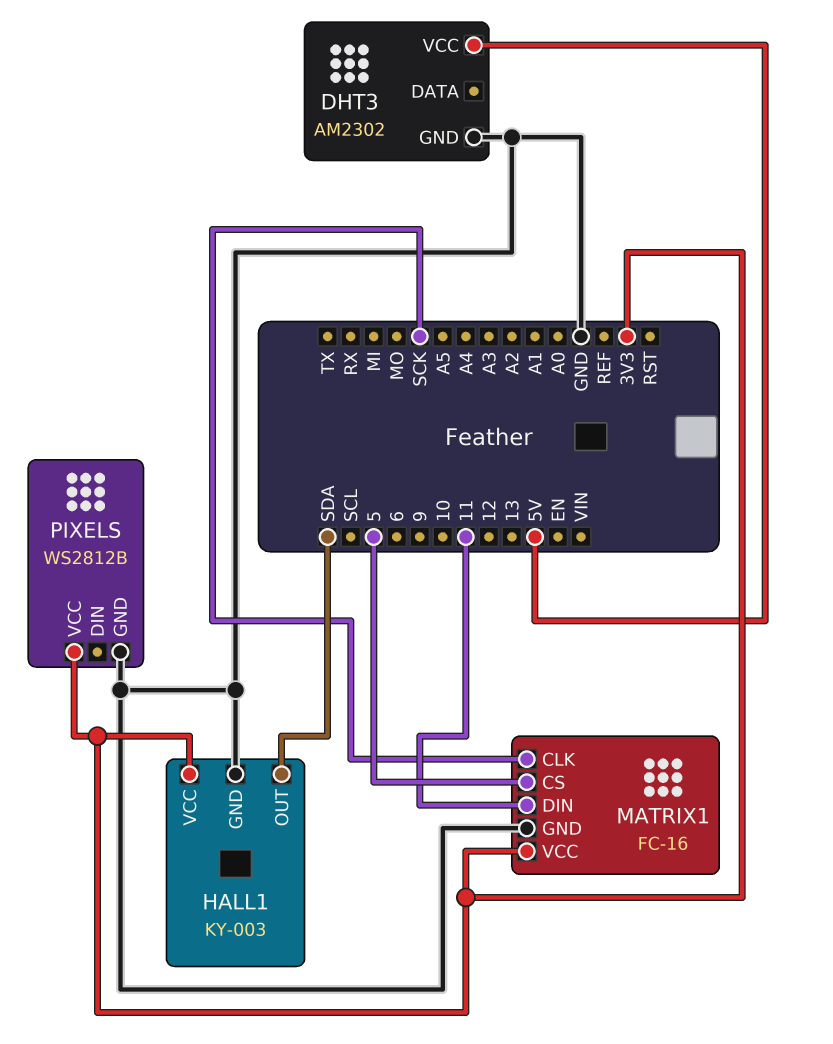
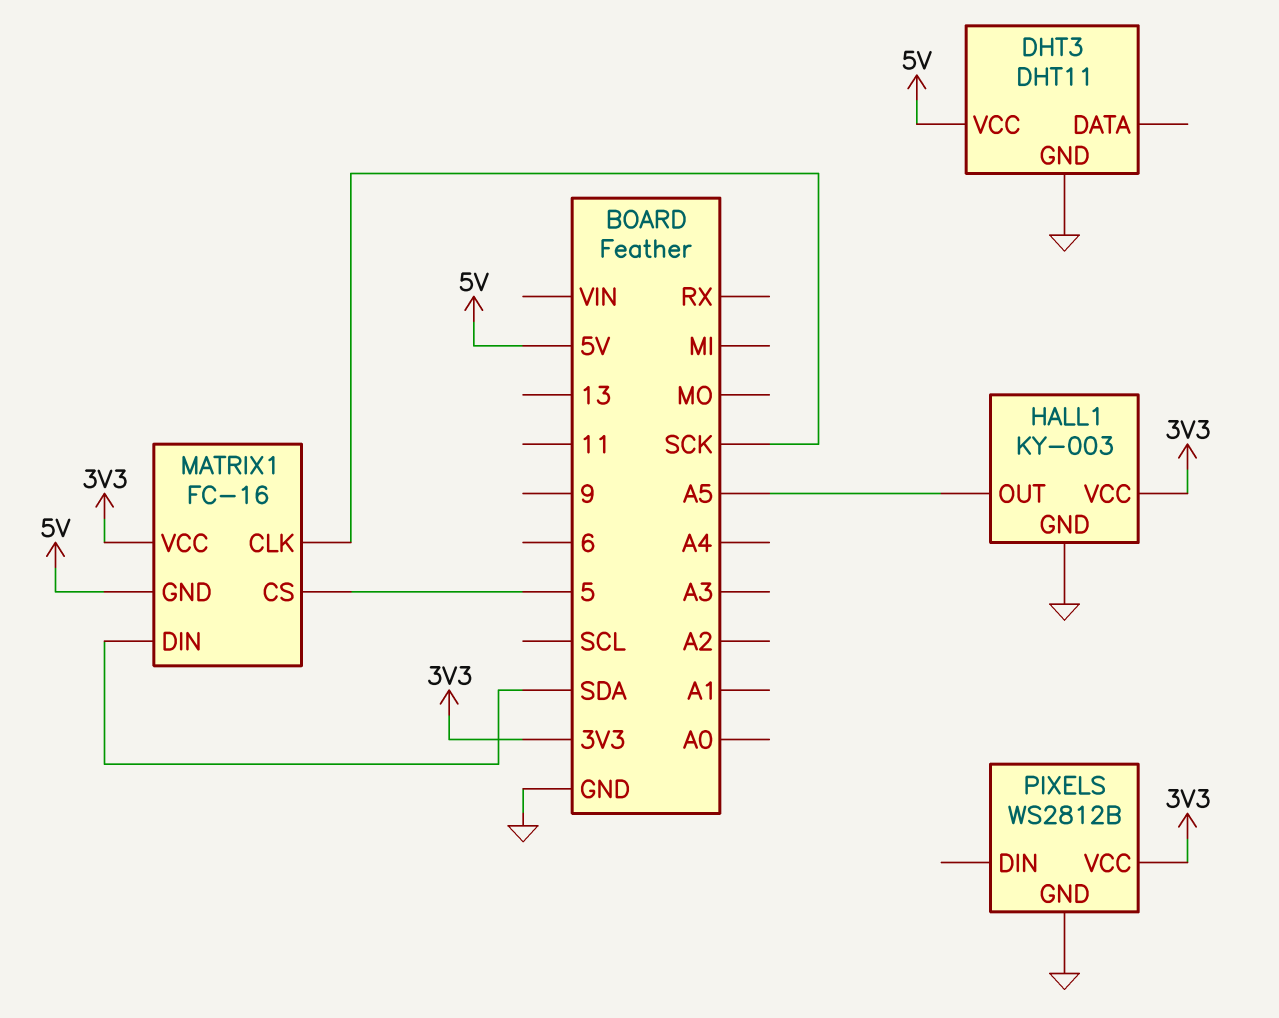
DHT3: AM2302 -> DHT11
HALL1 pin OUT: SDA -> A5
MATRIX1 pin DIN: 11 -> SDA
MATRIX1 pin GND: GND -> 5V

